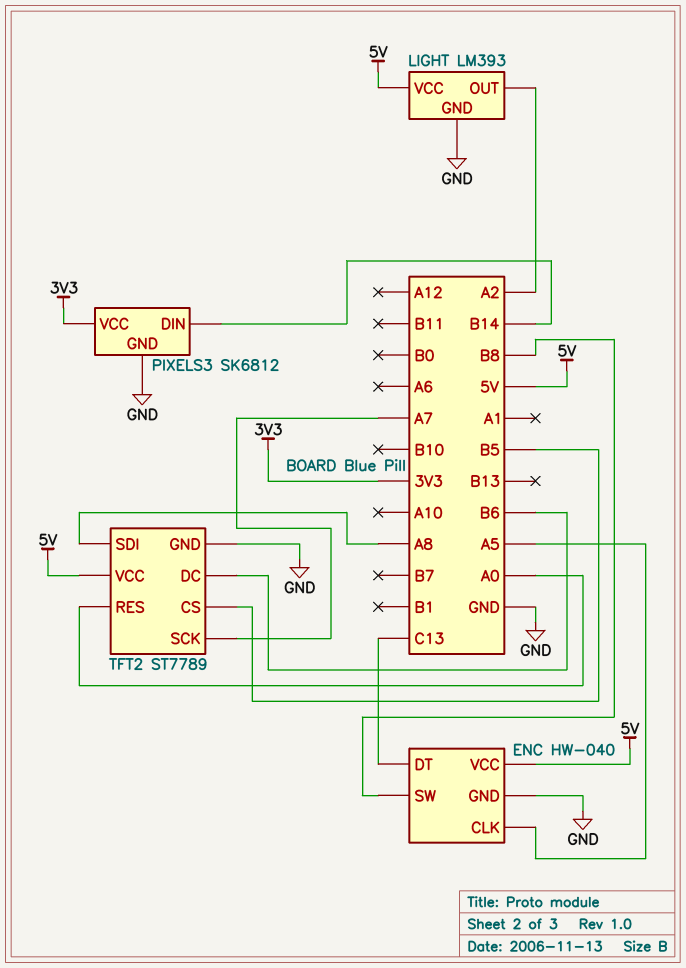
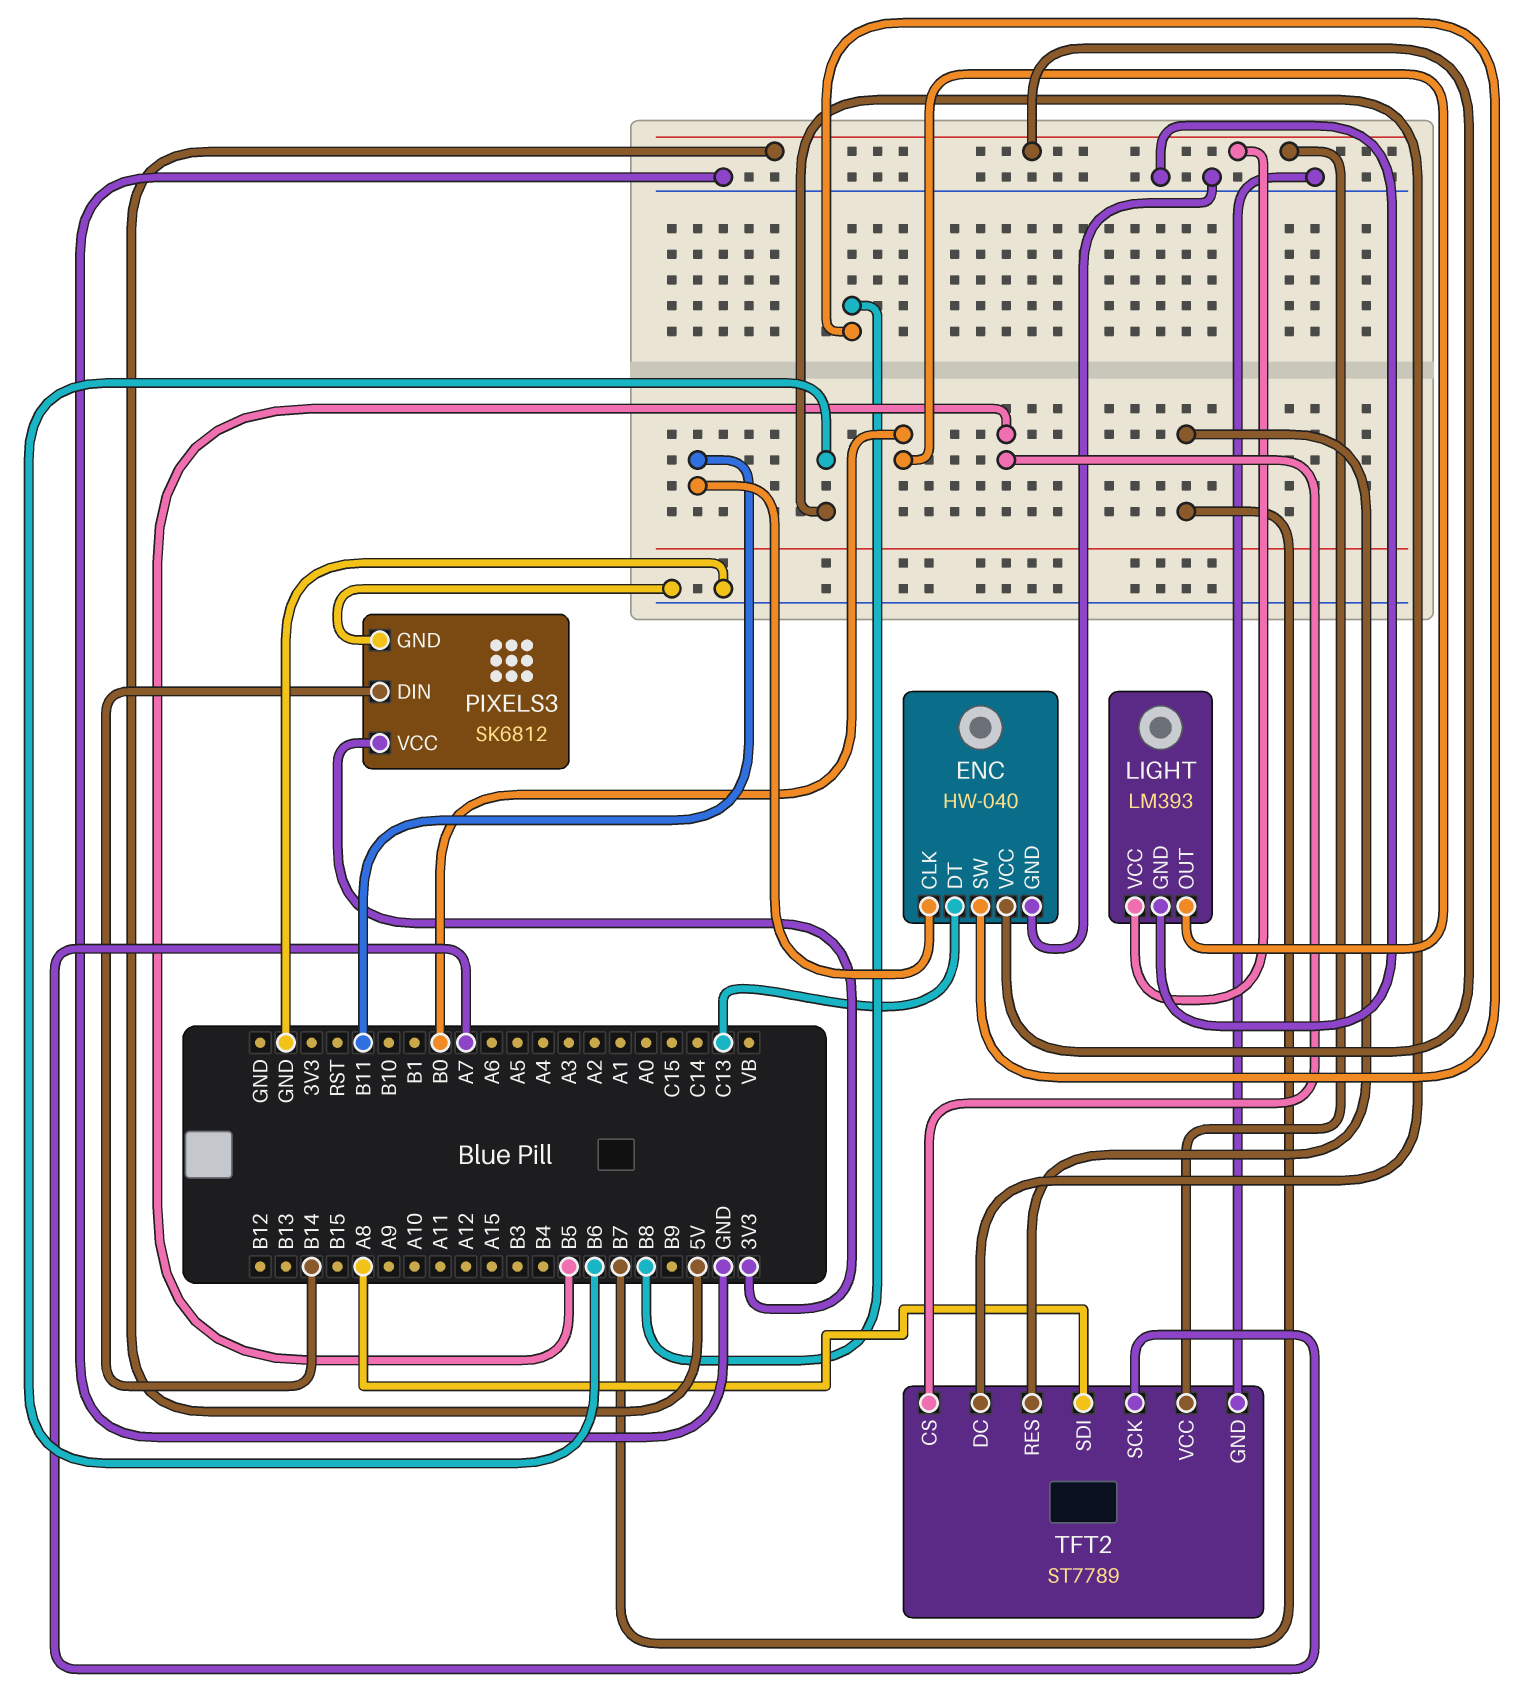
ENC pin CLK: A5 -> B11
LIGHT pin OUT: A2 -> B0
TFT2 pin RES: A0 -> B7

